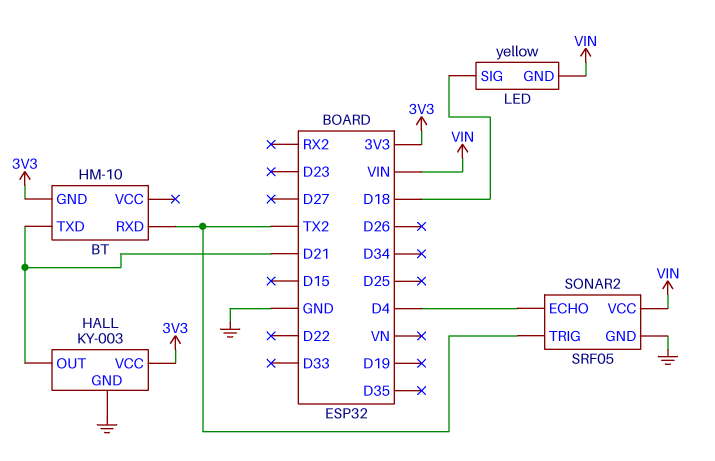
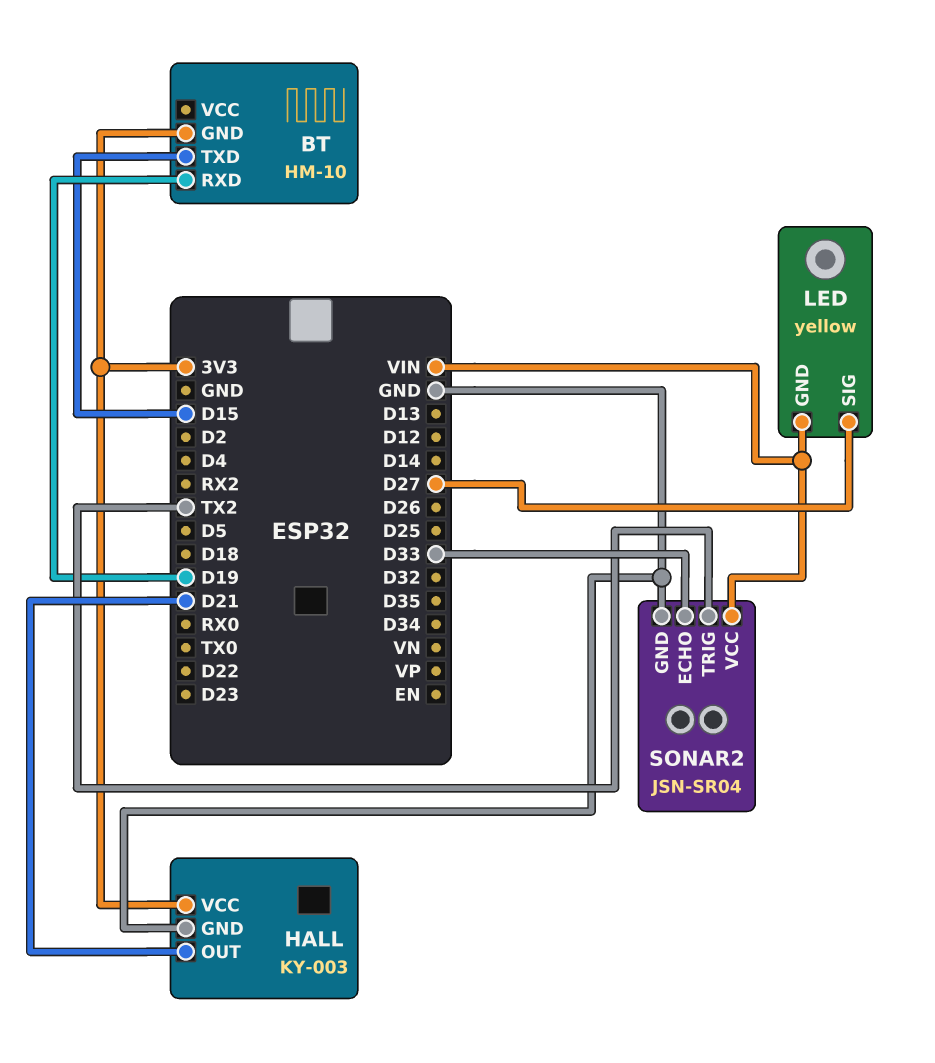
BT pin RXD: TX2 -> D19
BT pin TXD: D21 -> D15
LED pin SIG: D18 -> D27
SONAR2: SRF05 -> JSN-SR04
SONAR2 pin ECHO: D4 -> D33

